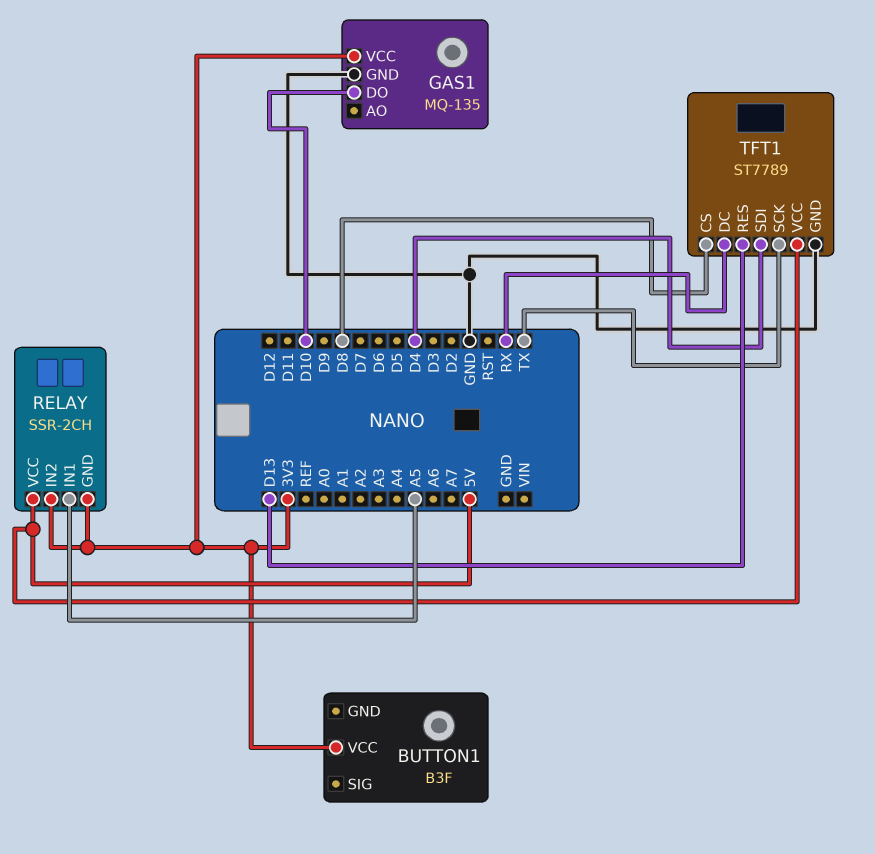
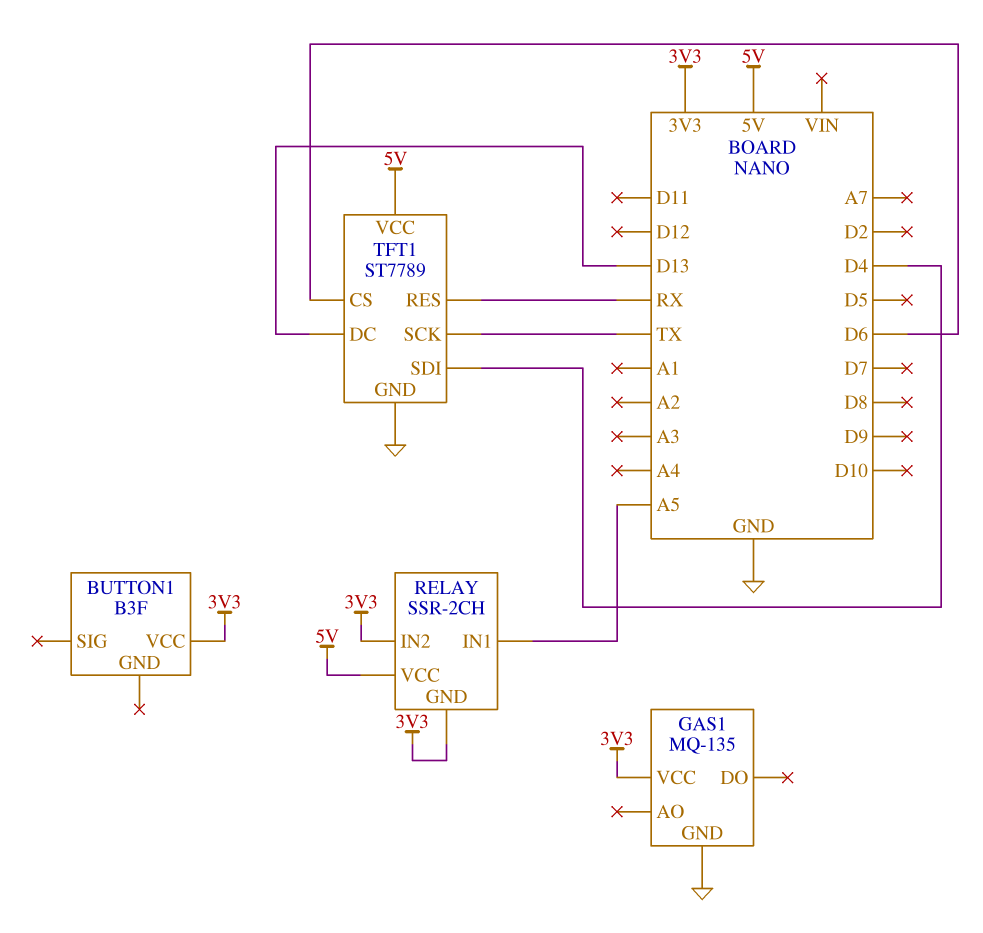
GAS1 pin DO: D10 -> none
TFT1 pin CS: D8 -> D6
TFT1 pin DC: RX -> D13
TFT1 pin RES: D13 -> RX

